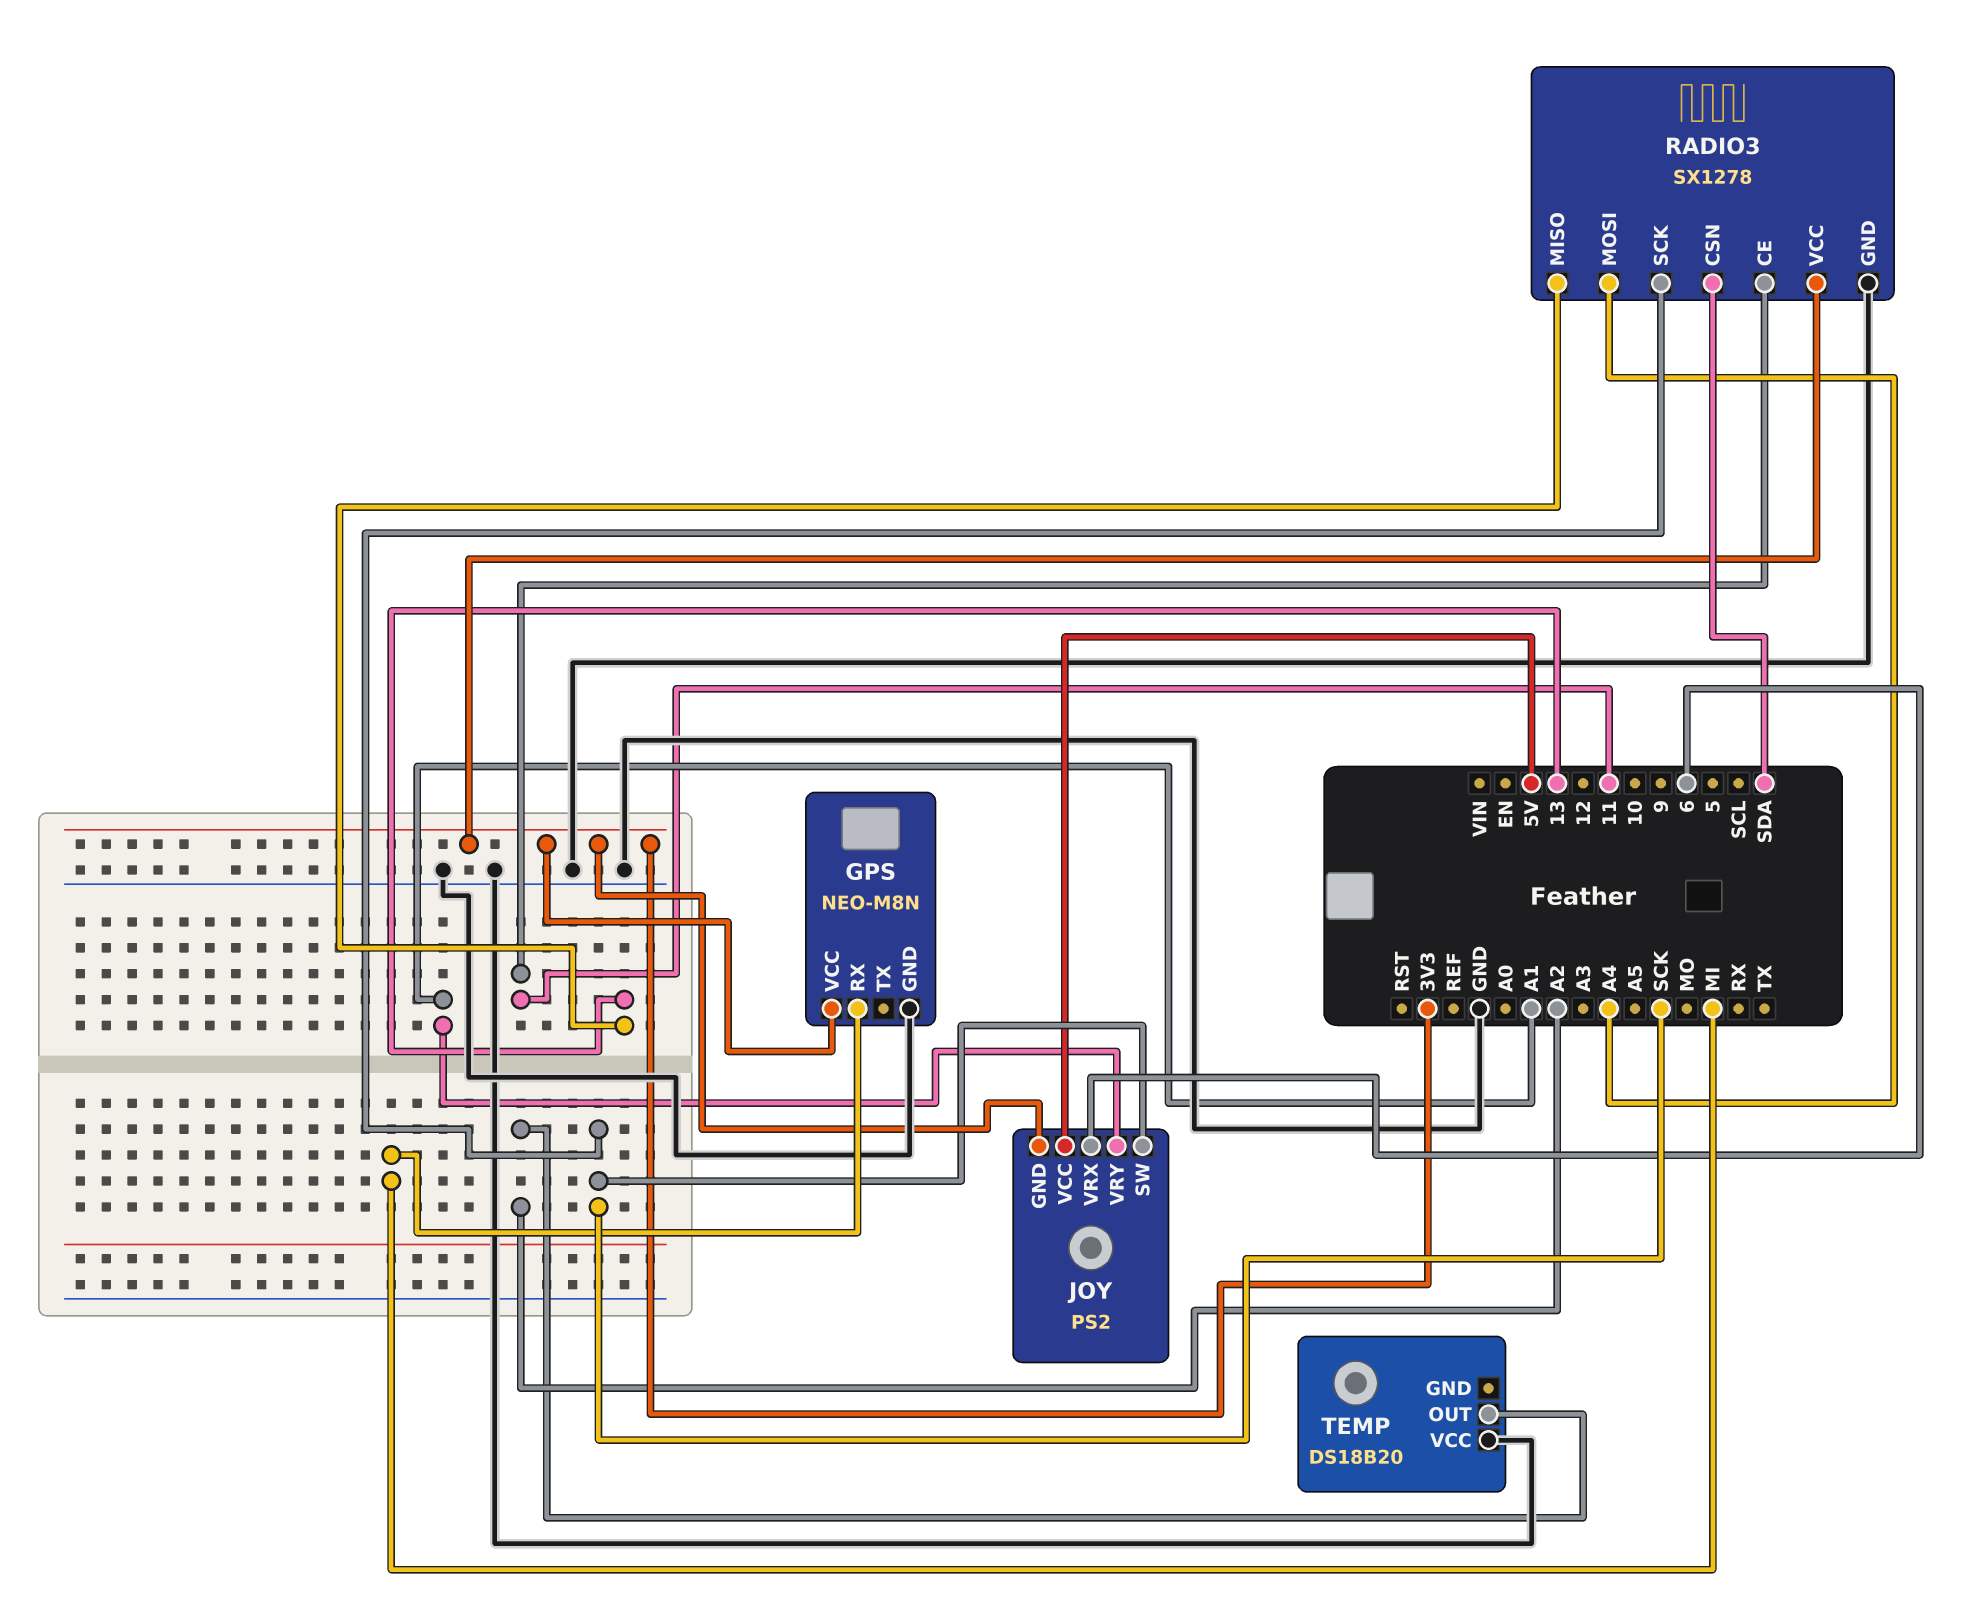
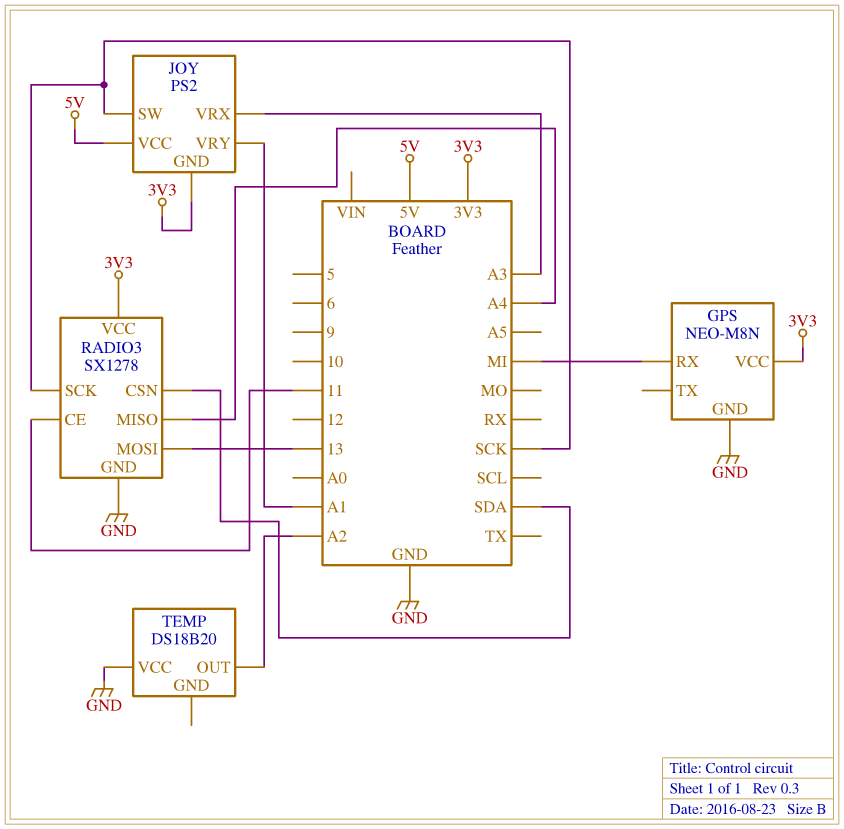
JOY pin VRX: 6 -> A3
RADIO3 pin MISO: 13 -> A4
RADIO3 pin MOSI: A4 -> 13

